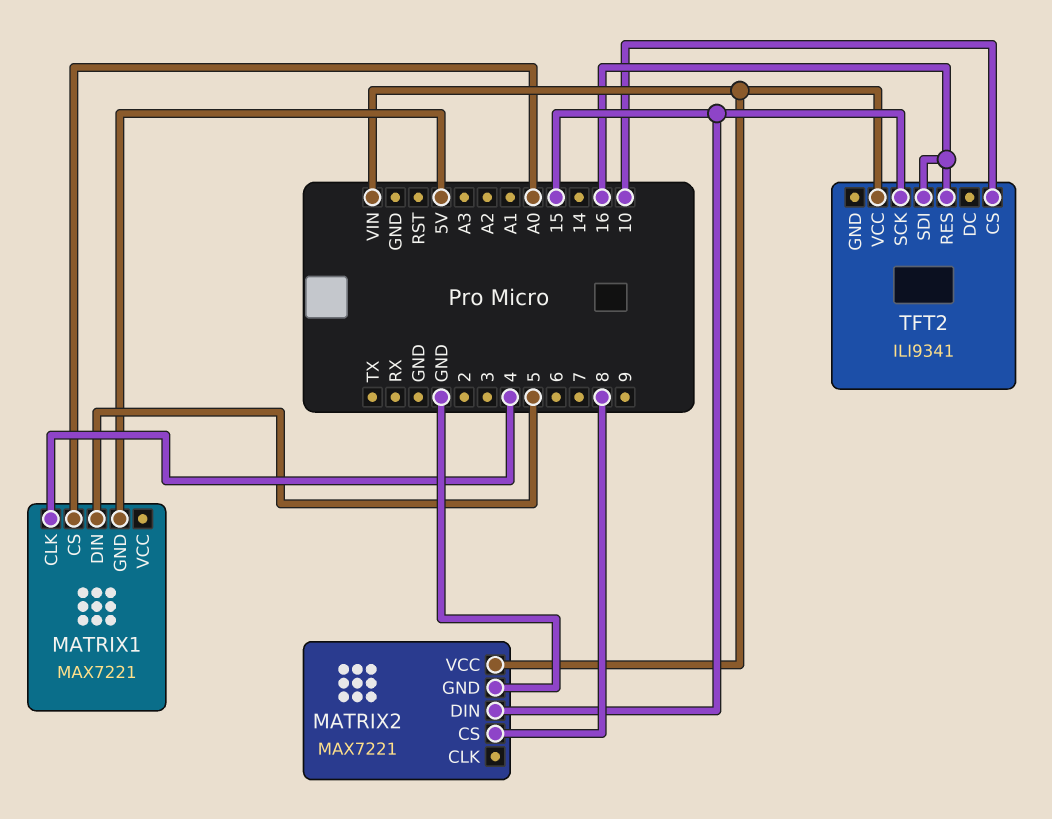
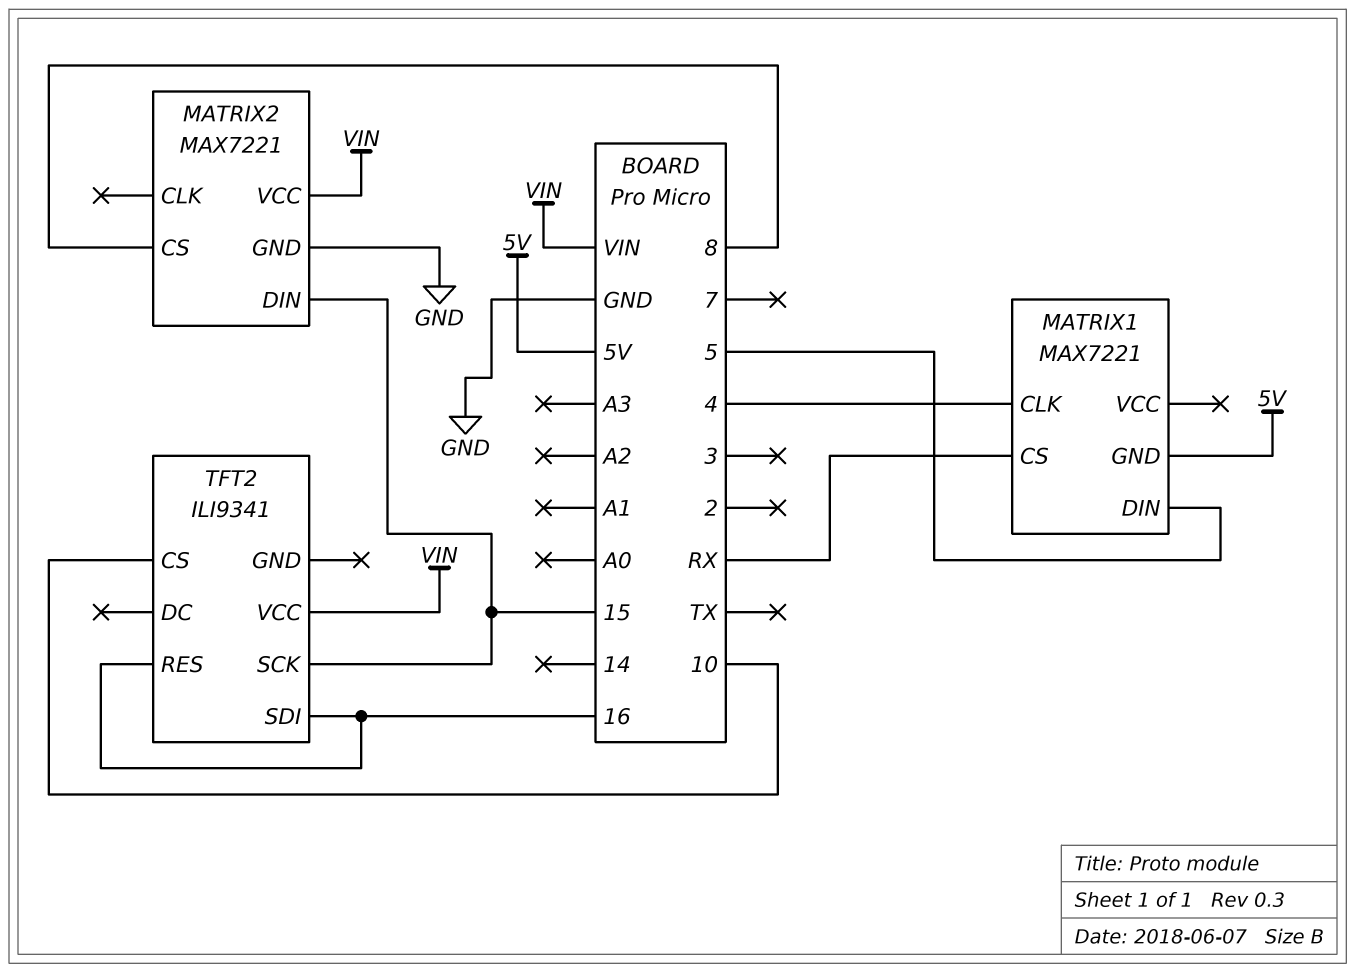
MATRIX1 pin CS: A0 -> RX

